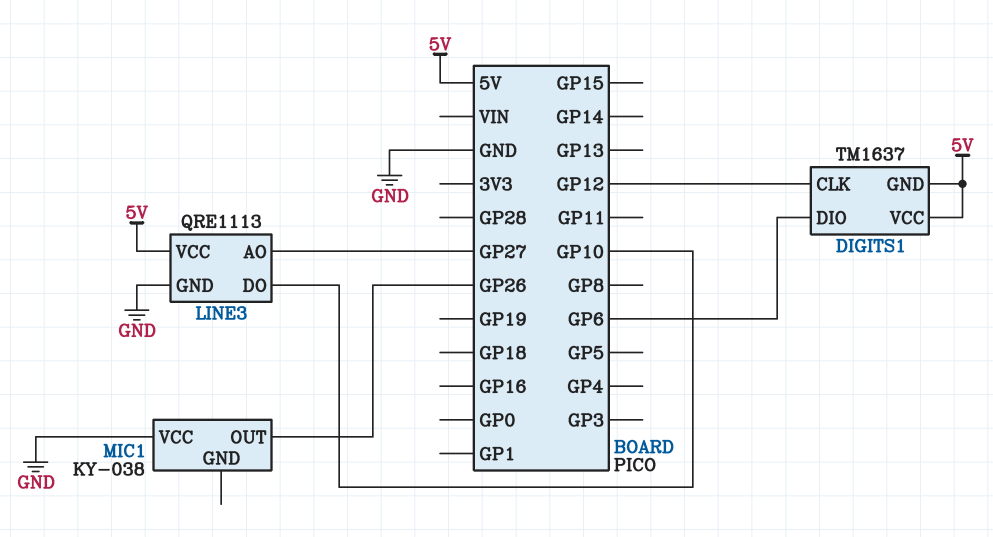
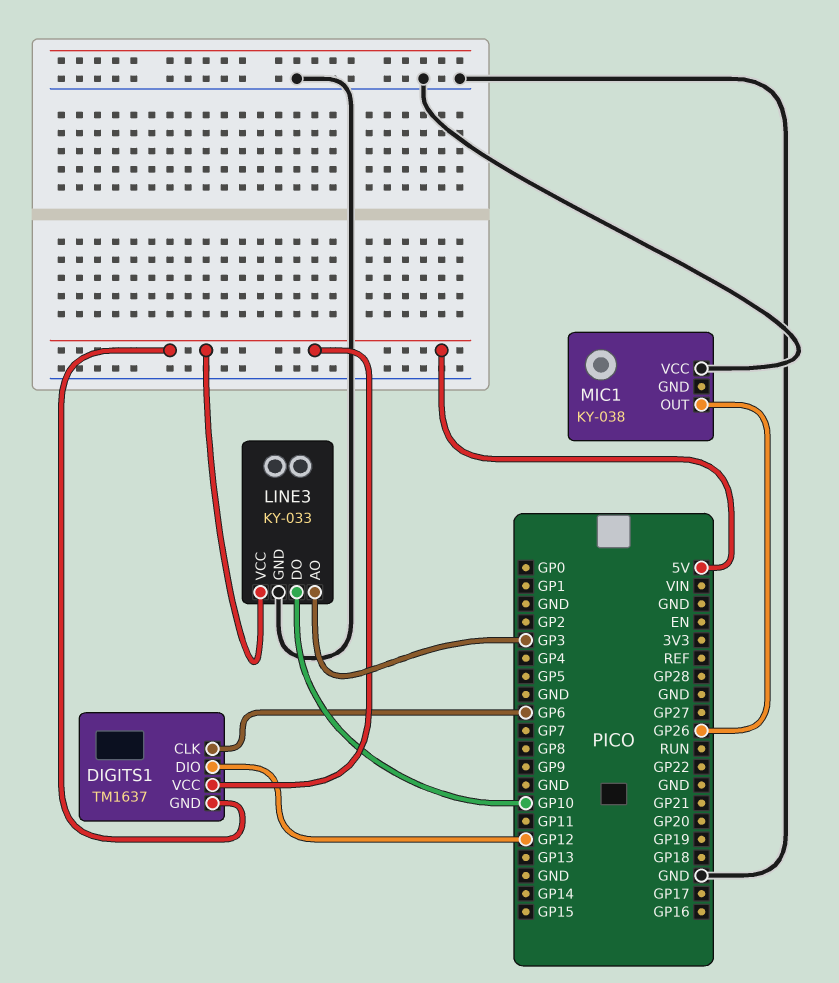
DIGITS1 pin CLK: GP12 -> GP6
DIGITS1 pin DIO: GP6 -> GP12
LINE3: QRE1113 -> KY-033
LINE3 pin AO: GP27 -> GP3

